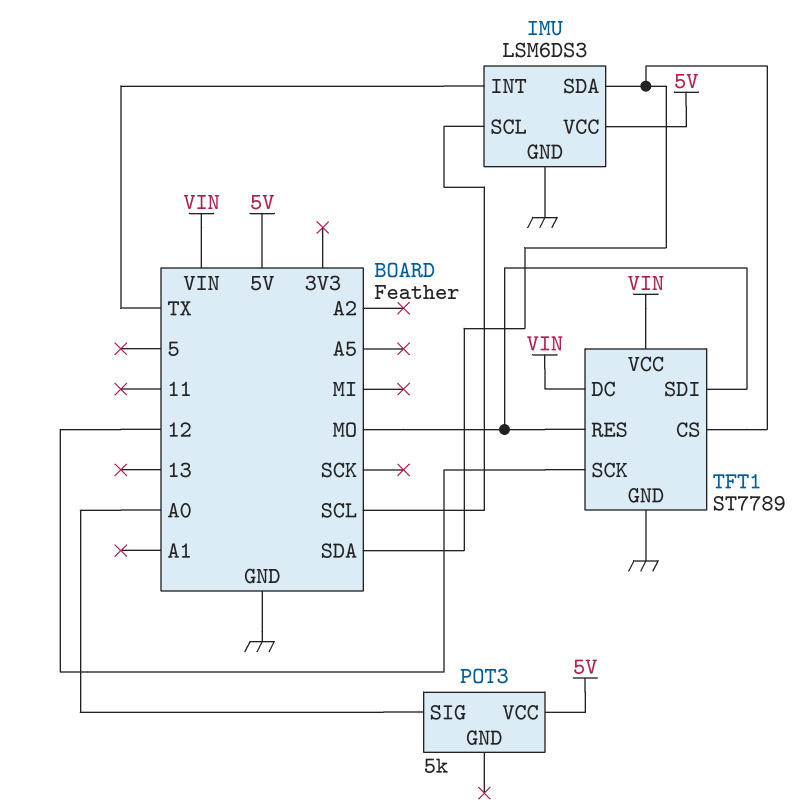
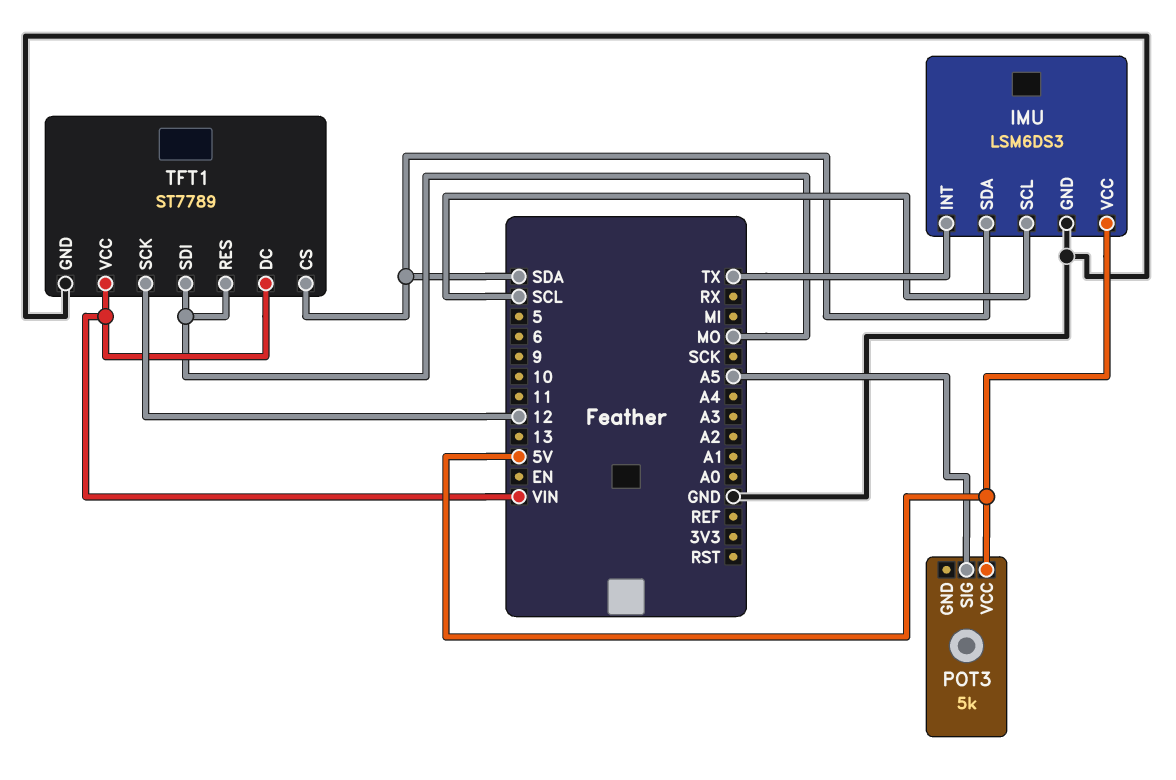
POT3 pin SIG: A0 -> A5

